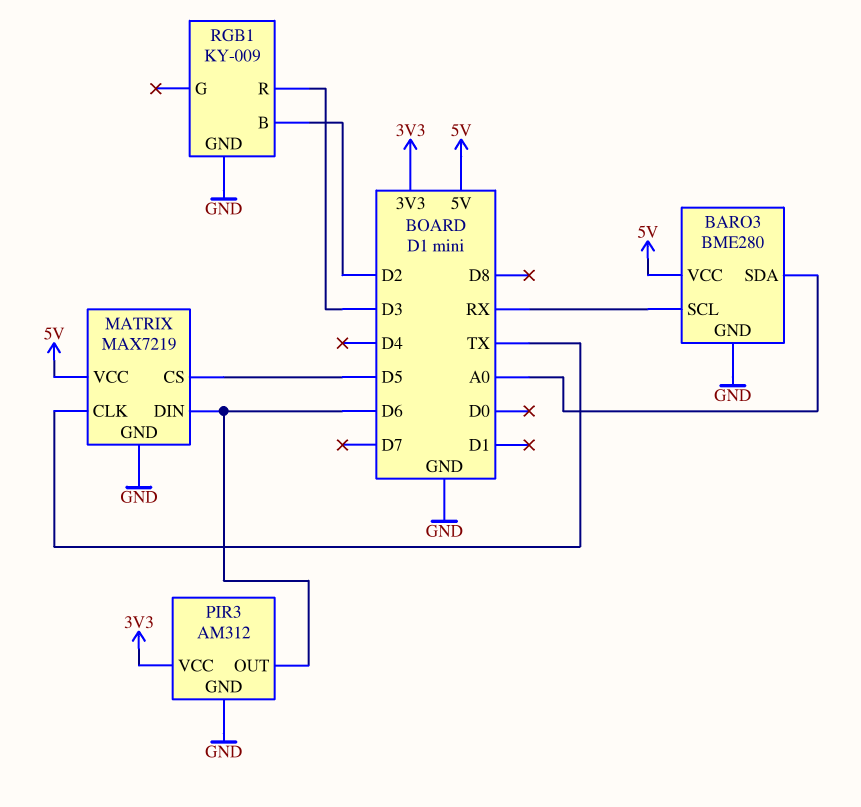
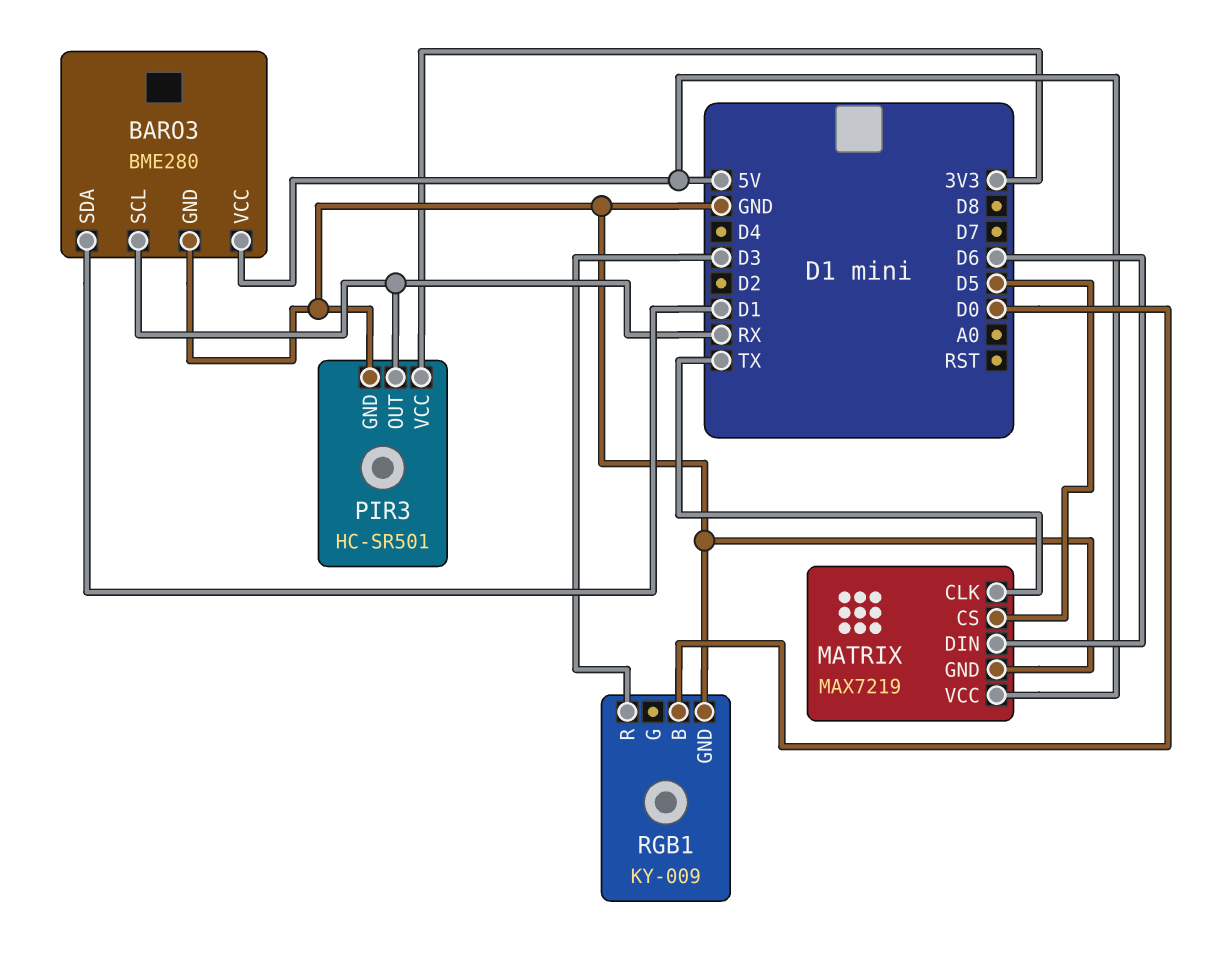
BARO3 pin SDA: A0 -> D1
PIR3: AM312 -> HC-SR501
PIR3 pin OUT: D6 -> RX
RGB1 pin B: D2 -> D0

